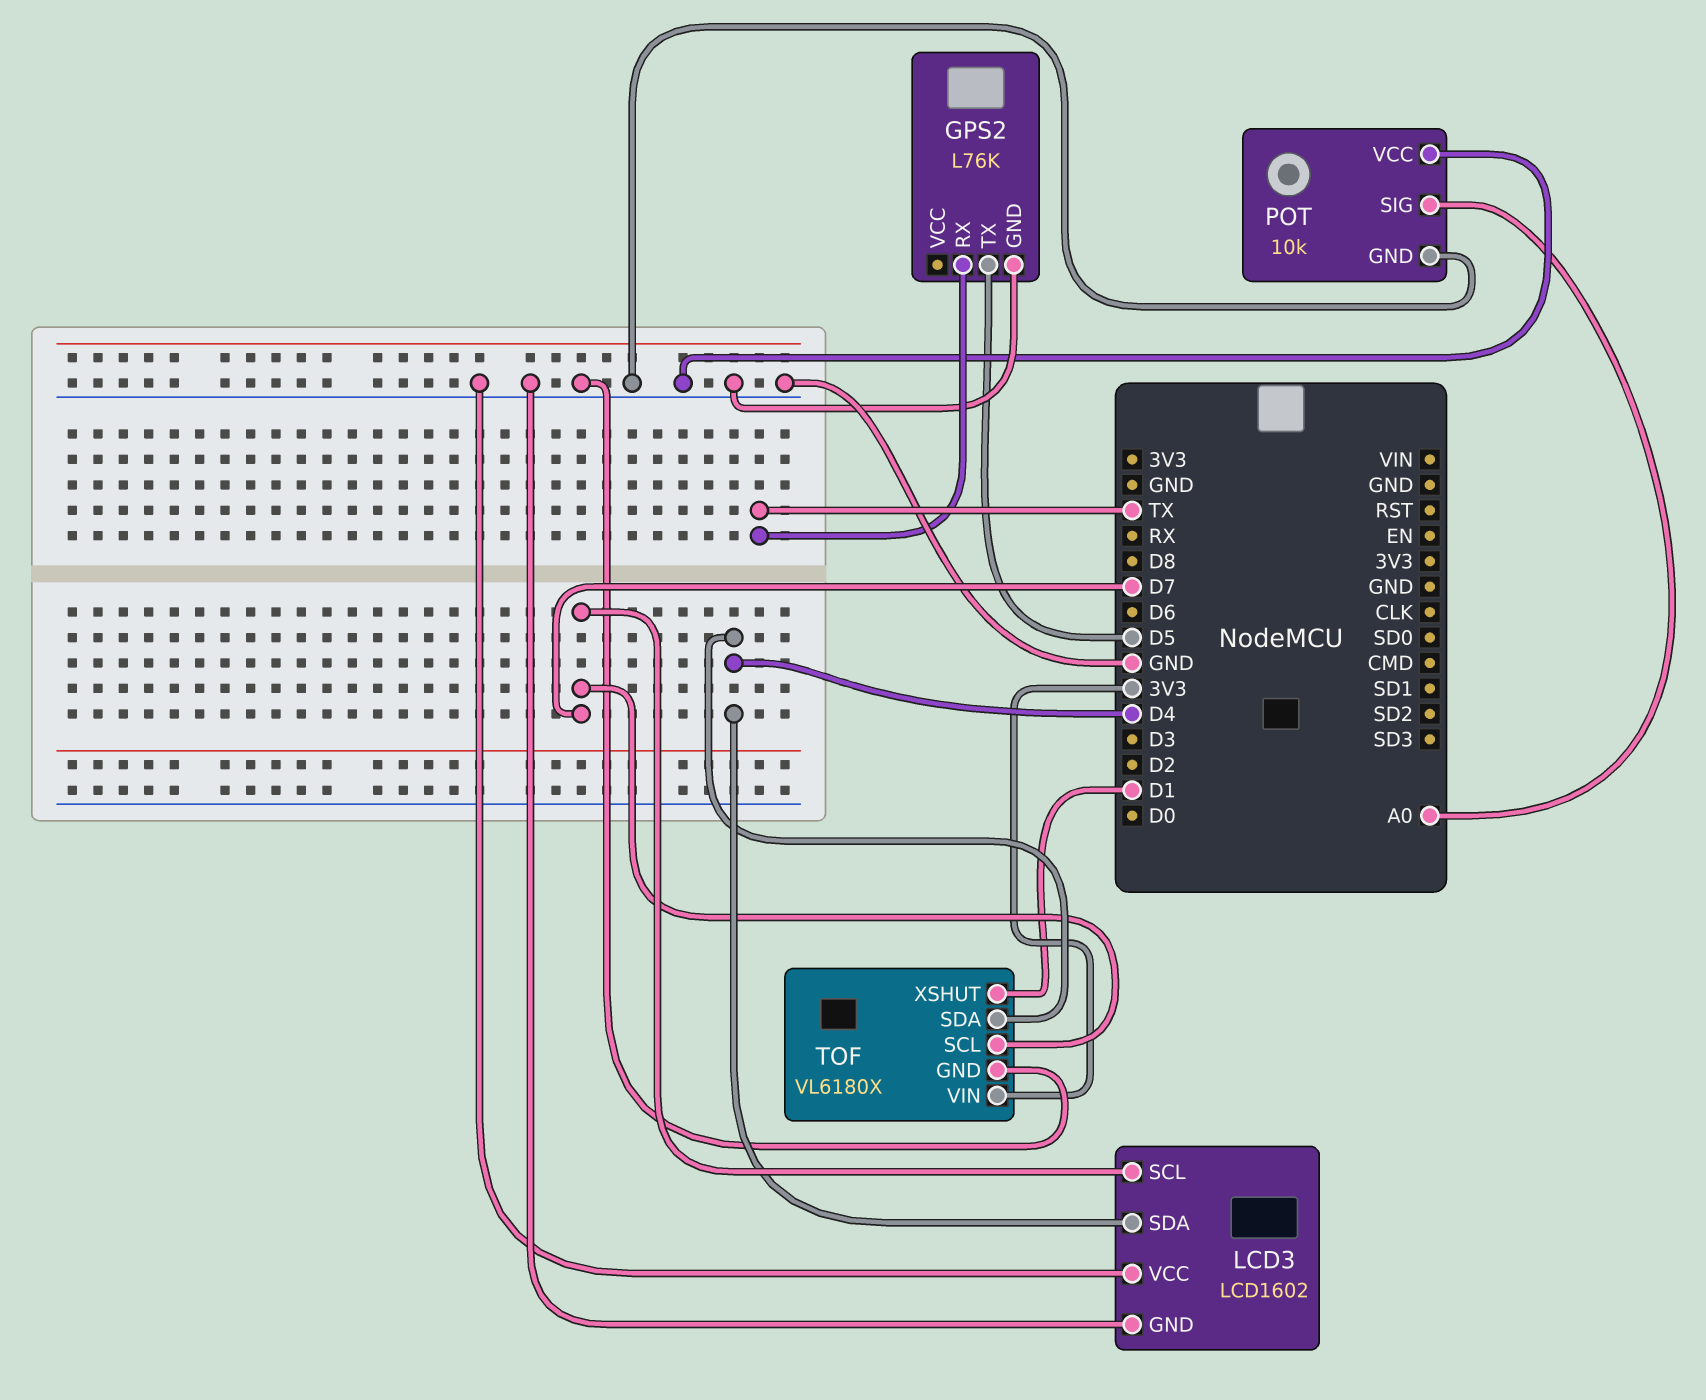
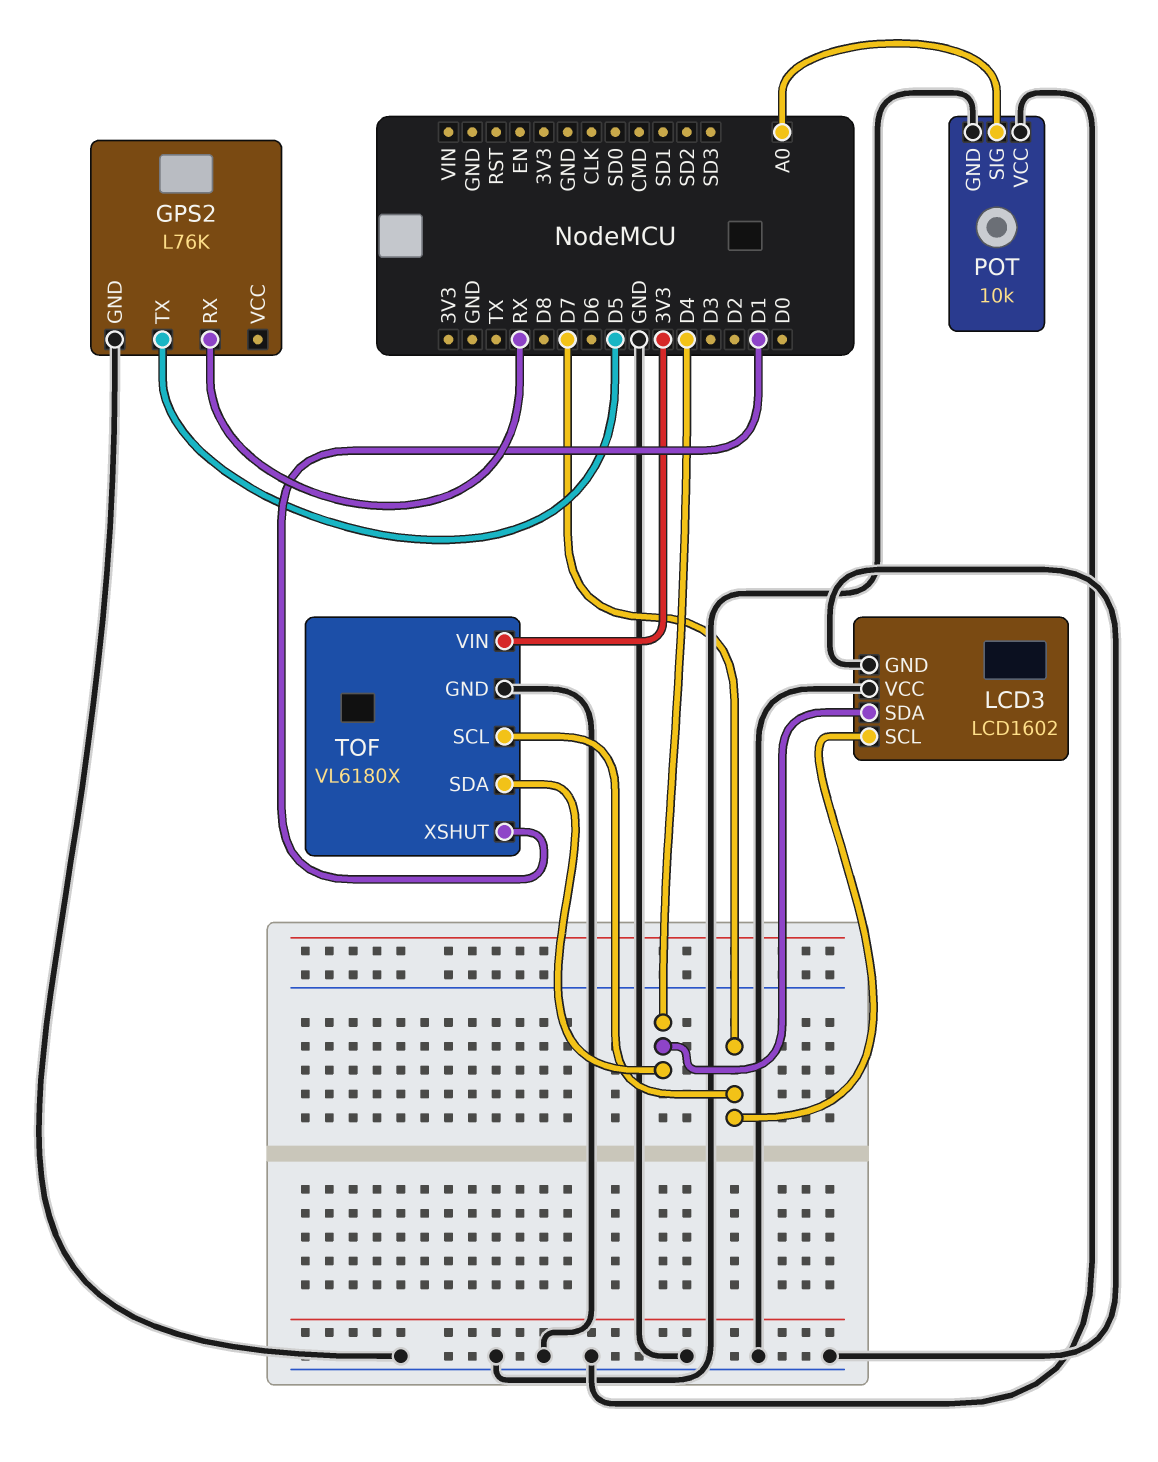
GPS2 pin RX: TX -> RX

